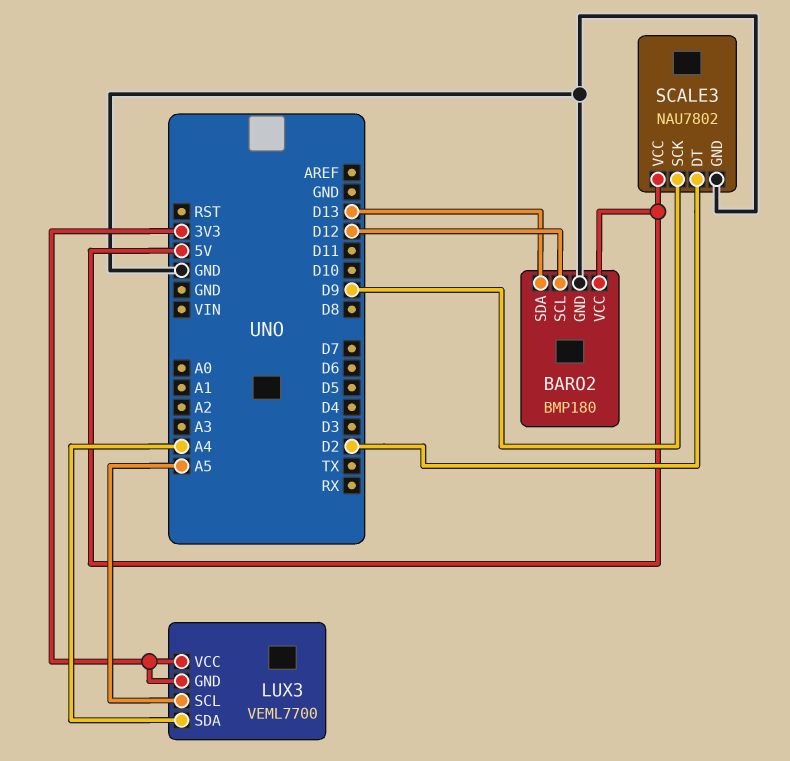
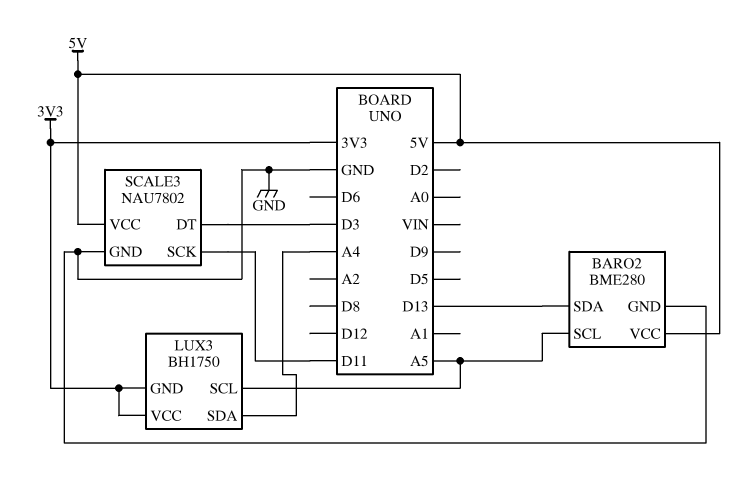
BARO2: BMP180 -> BME280
BARO2 pin SCL: D12 -> A5
LUX3: VEML7700 -> BH1750
SCALE3 pin DT: D2 -> D3
SCALE3 pin SCK: D9 -> D11

